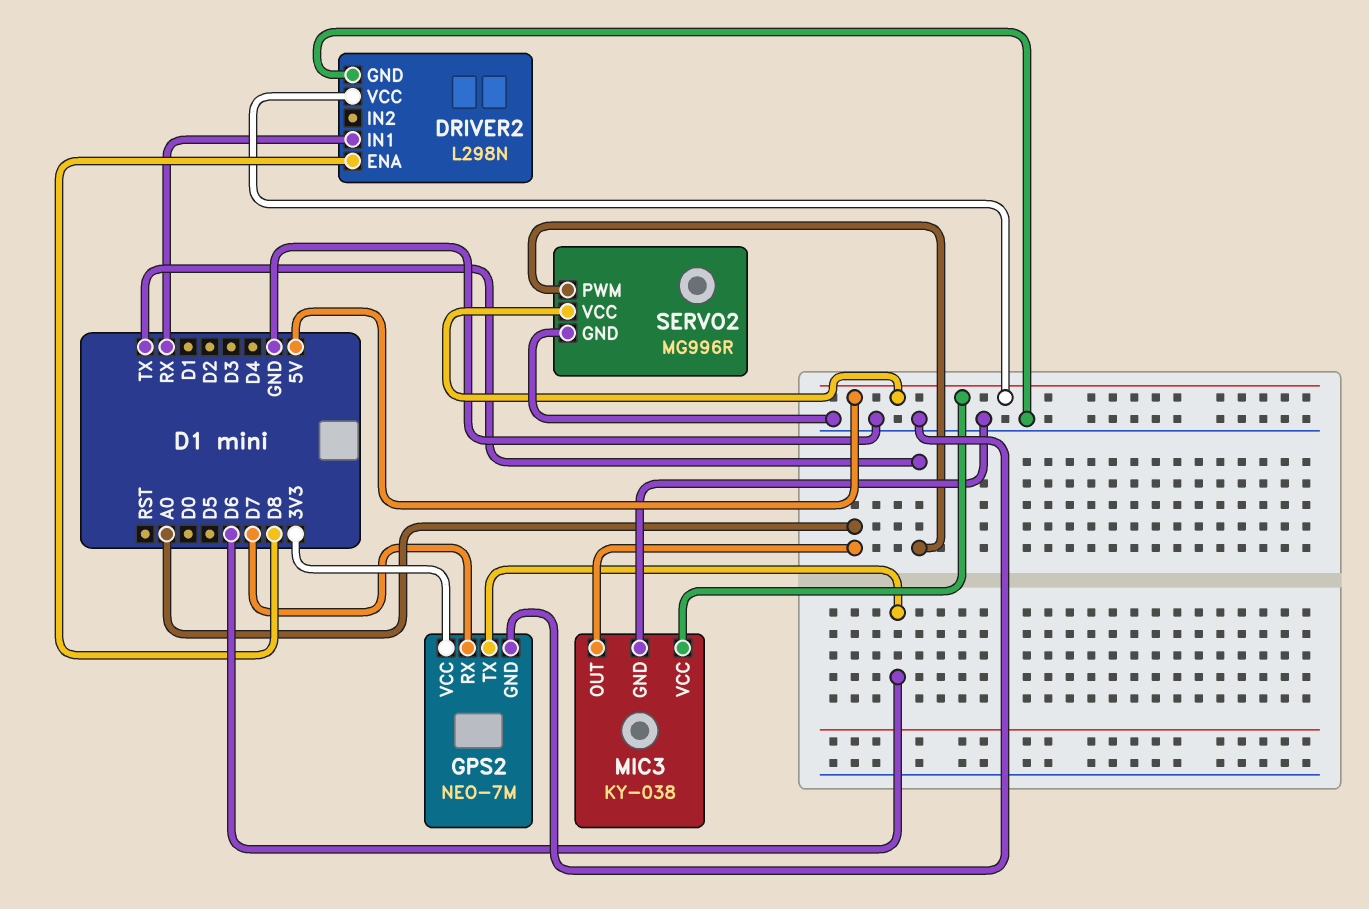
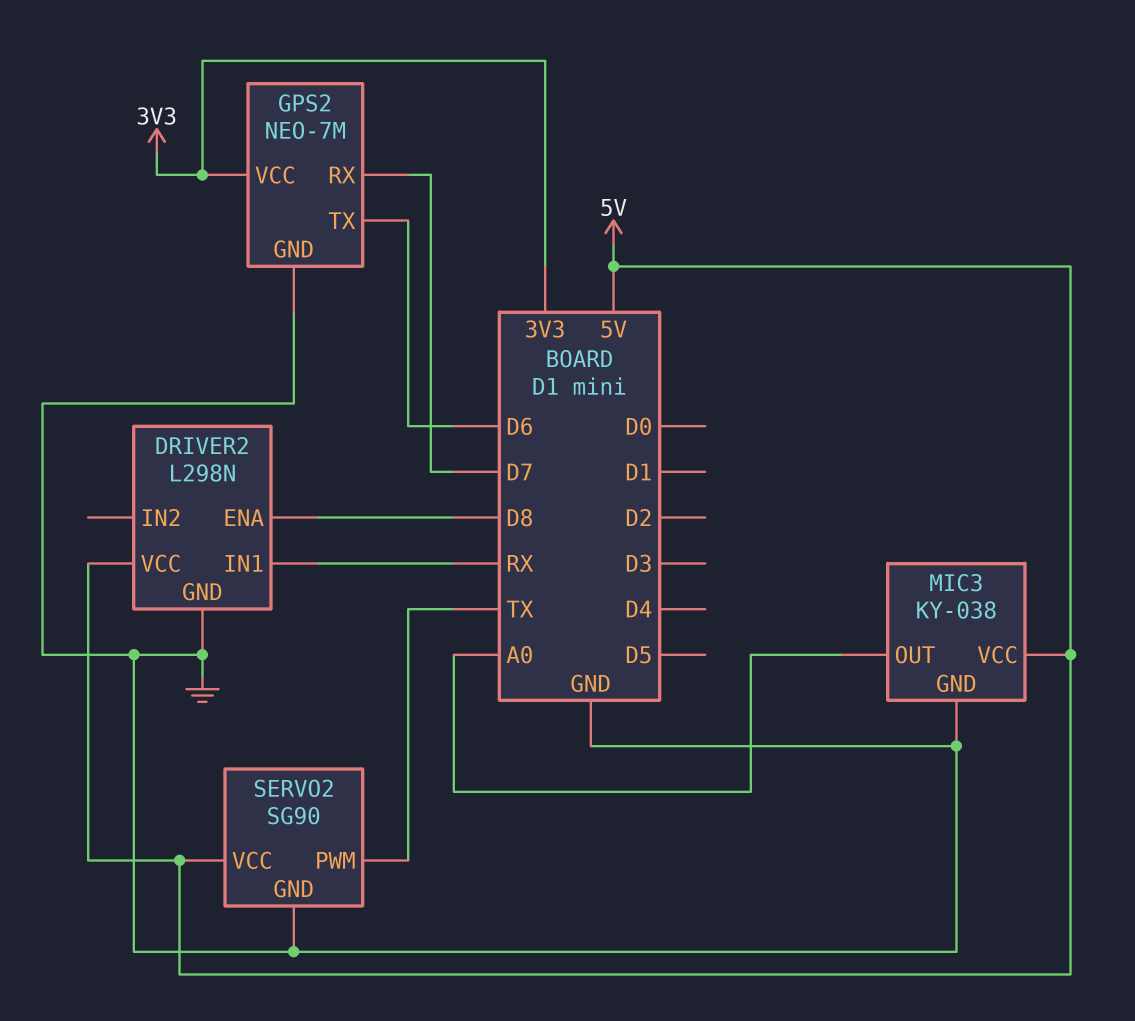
SERVO2: MG996R -> SG90

